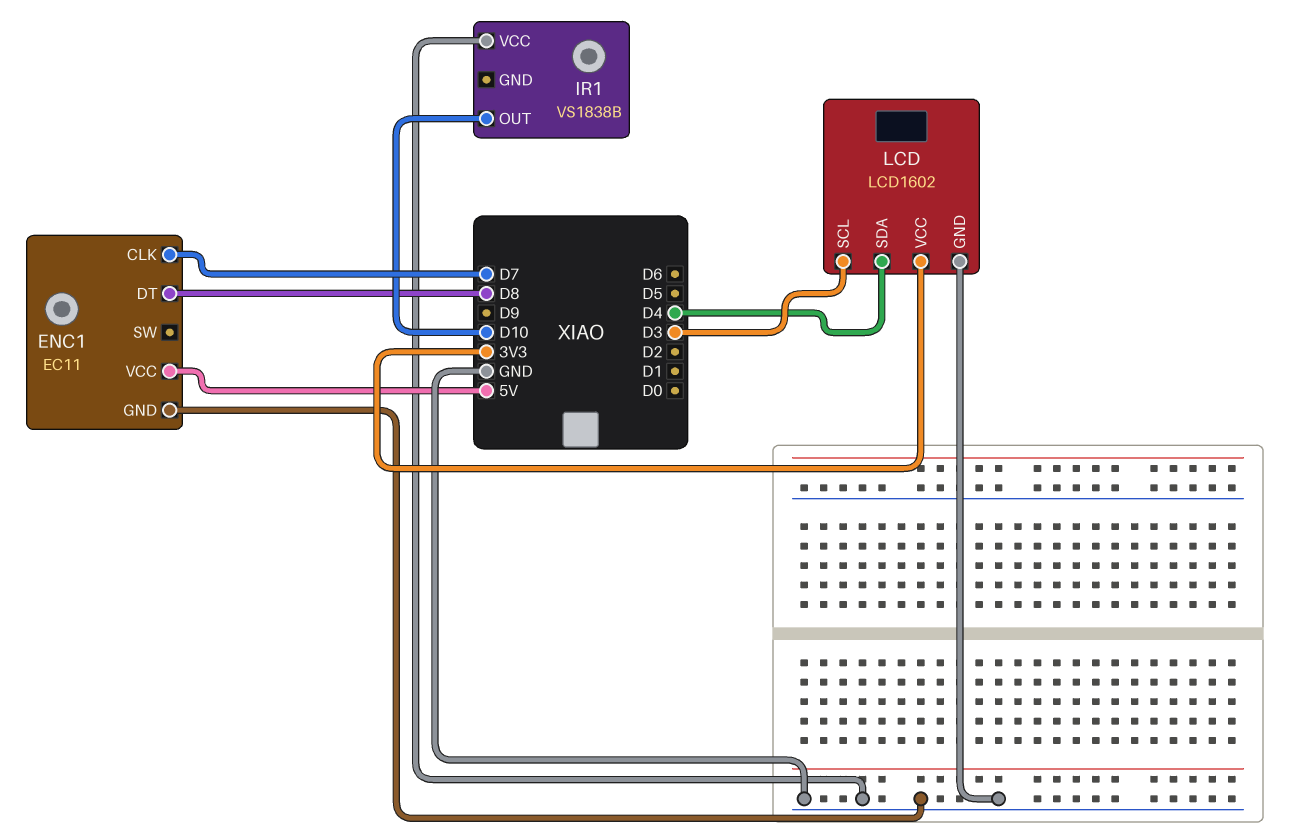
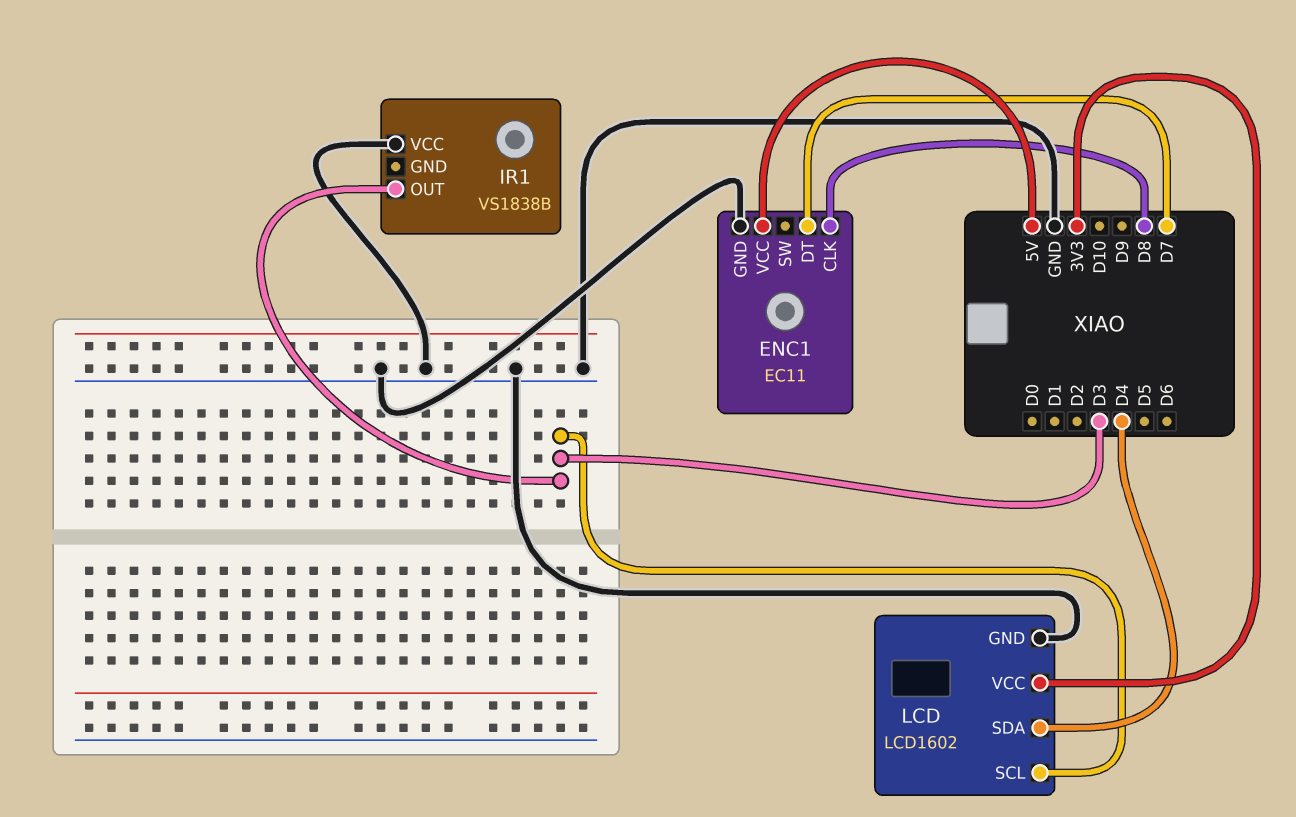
ENC1 pin CLK: D7 -> D8
ENC1 pin DT: D8 -> D7
IR1 pin OUT: D10 -> D3

